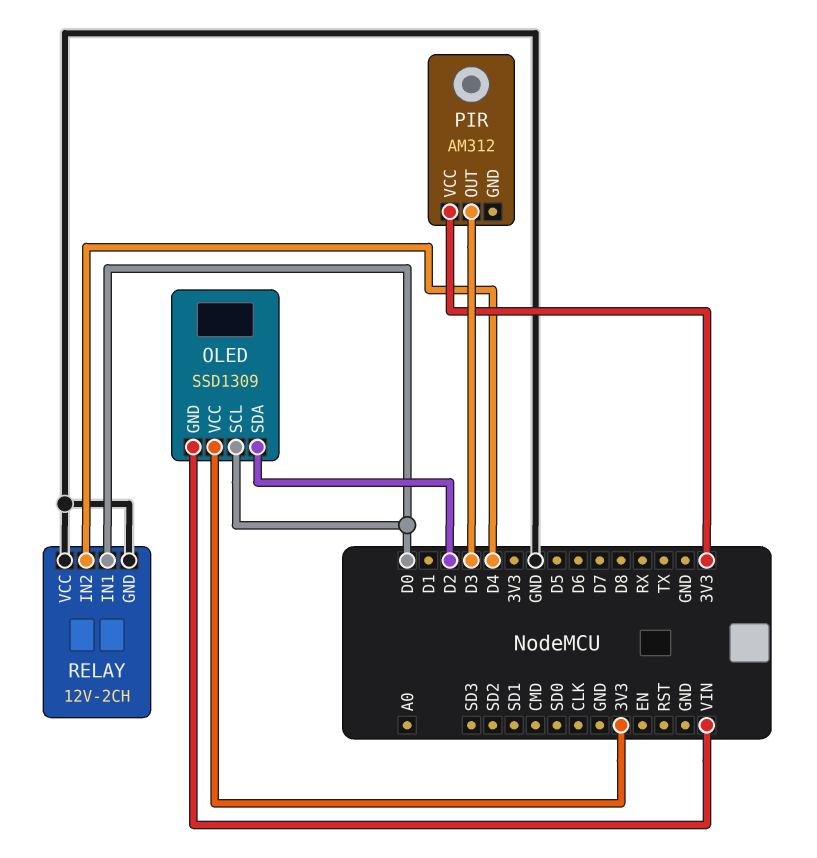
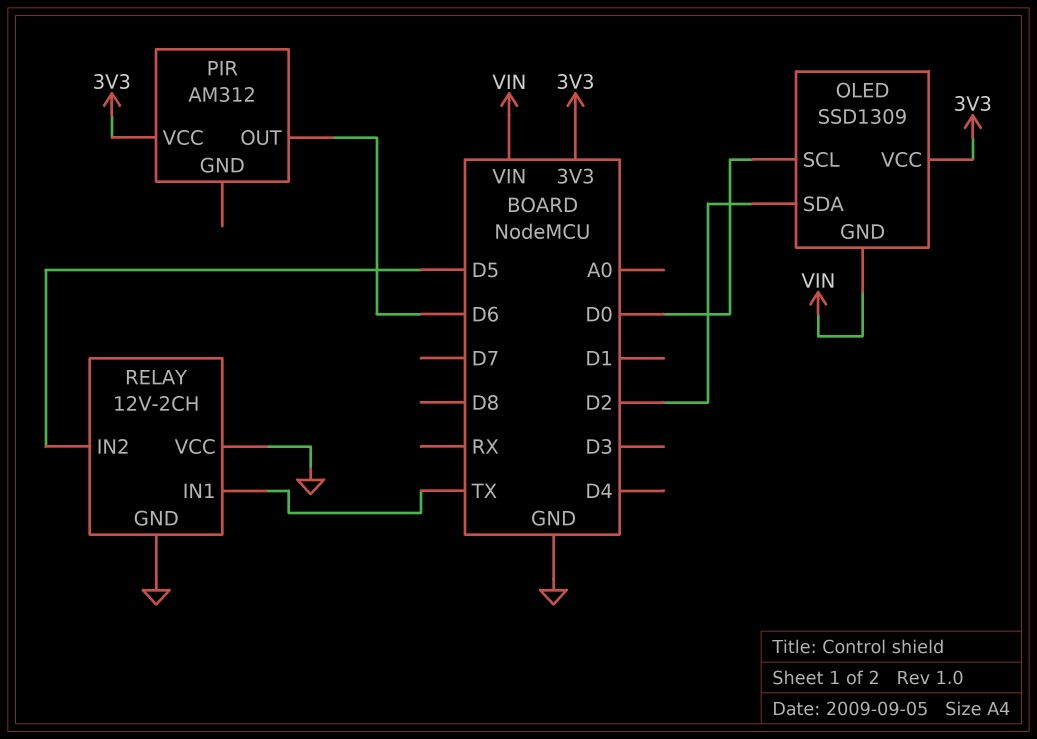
PIR pin OUT: D3 -> D6
RELAY pin IN1: D0 -> TX
RELAY pin IN2: D4 -> D5

